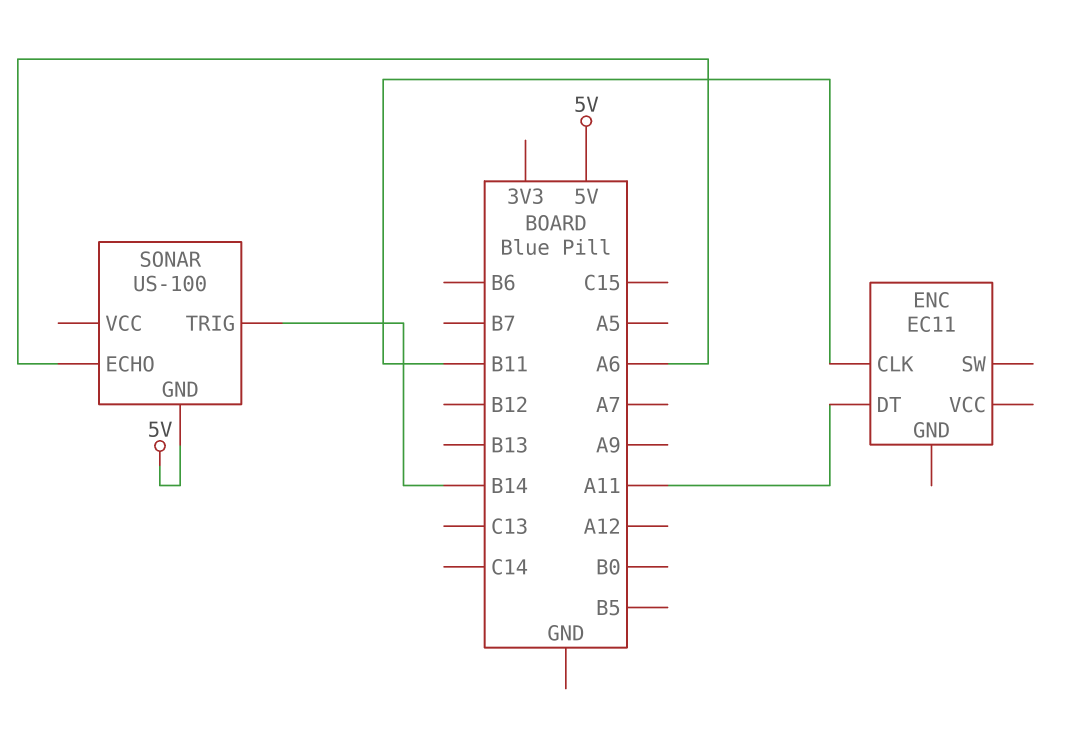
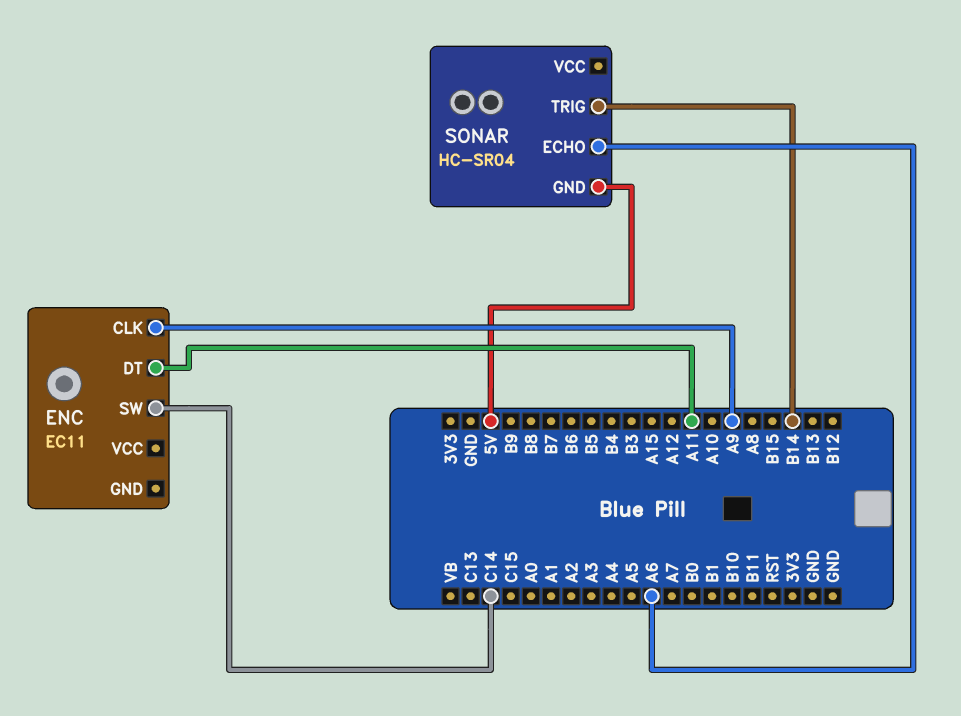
ENC pin CLK: B11 -> A9
ENC pin SW: none -> C14
SONAR: US-100 -> HC-SR04

